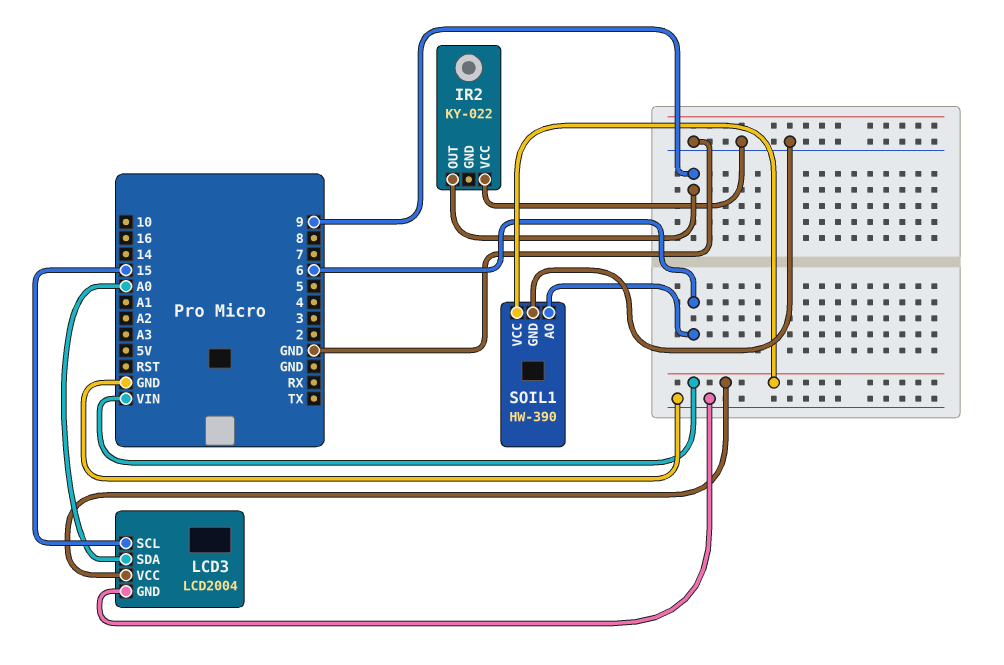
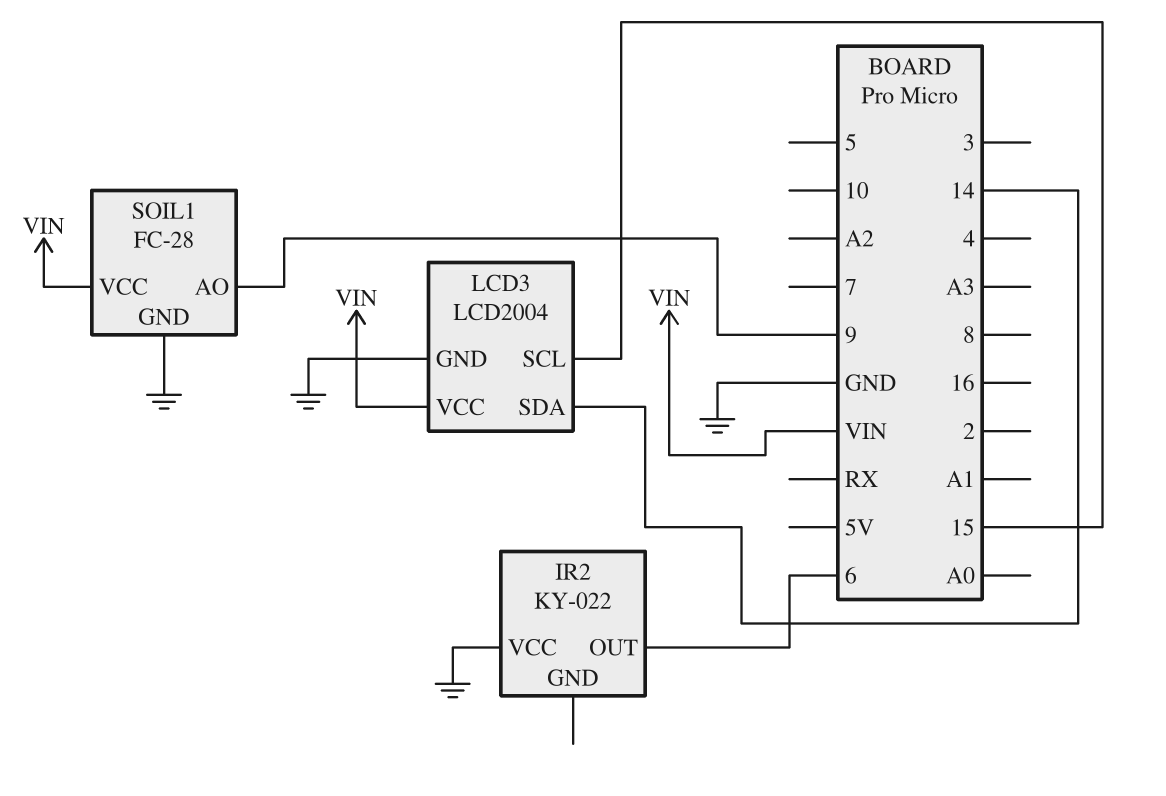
IR2 pin OUT: 9 -> 6
LCD3 pin SDA: A0 -> 14
SOIL1: HW-390 -> FC-28
SOIL1 pin AO: 6 -> 9

